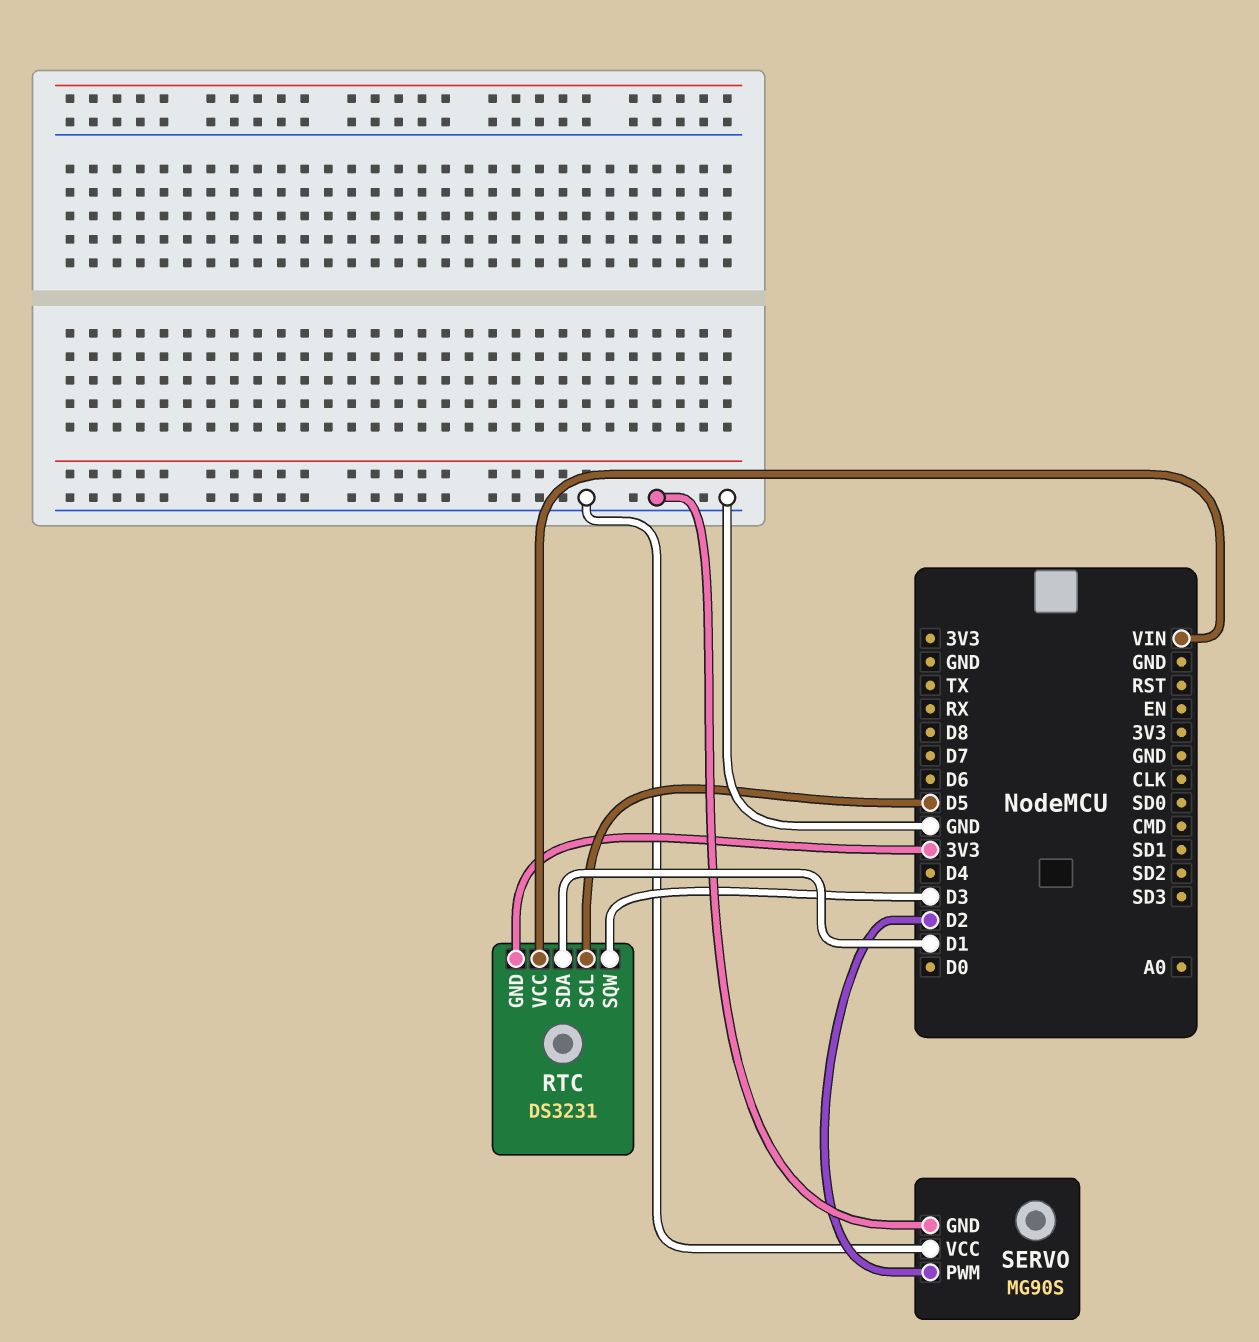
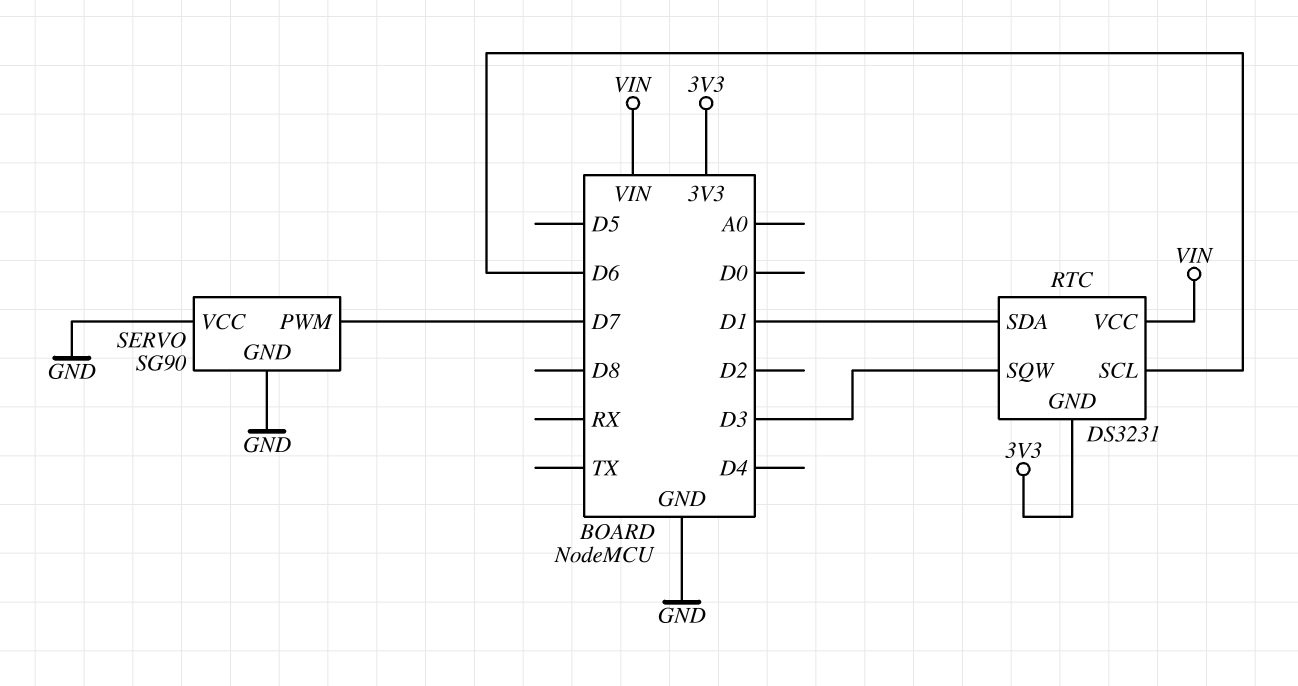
RTC pin SCL: D5 -> D6
SERVO: MG90S -> SG90
SERVO pin PWM: D2 -> D7

